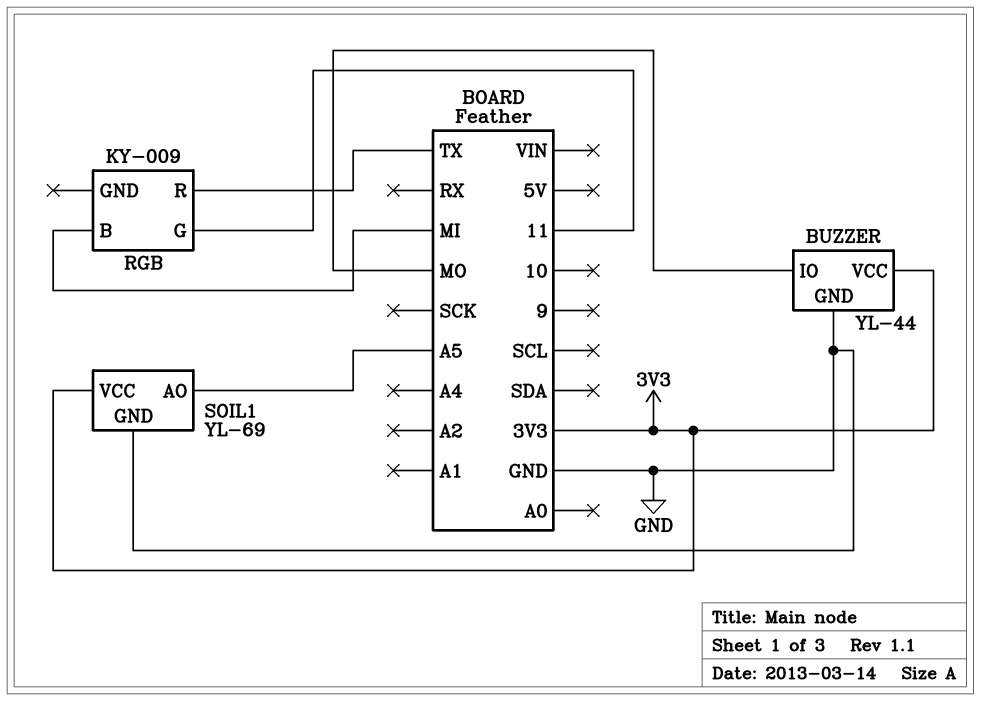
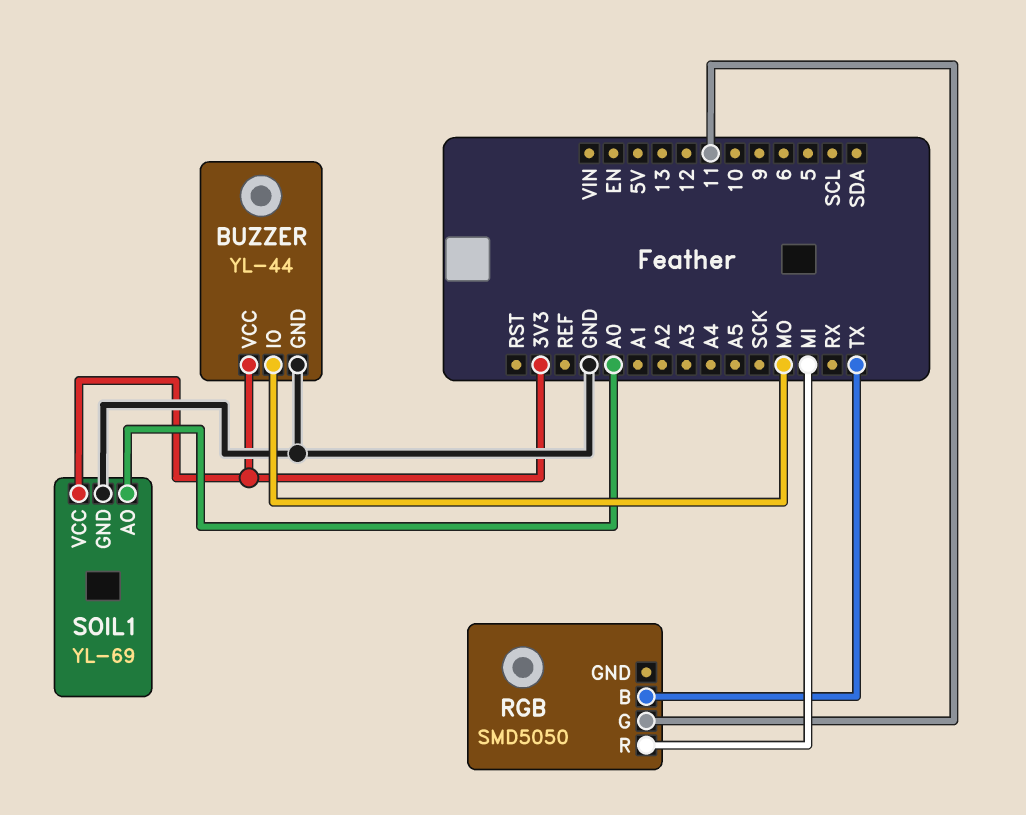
RGB: KY-009 -> SMD5050
RGB pin B: MI -> TX
RGB pin R: TX -> MI
SOIL1 pin AO: A5 -> A0

